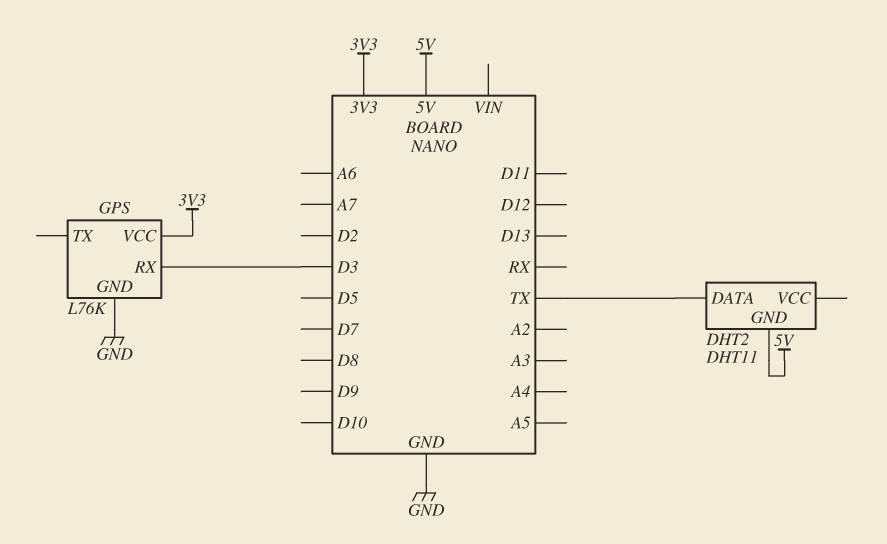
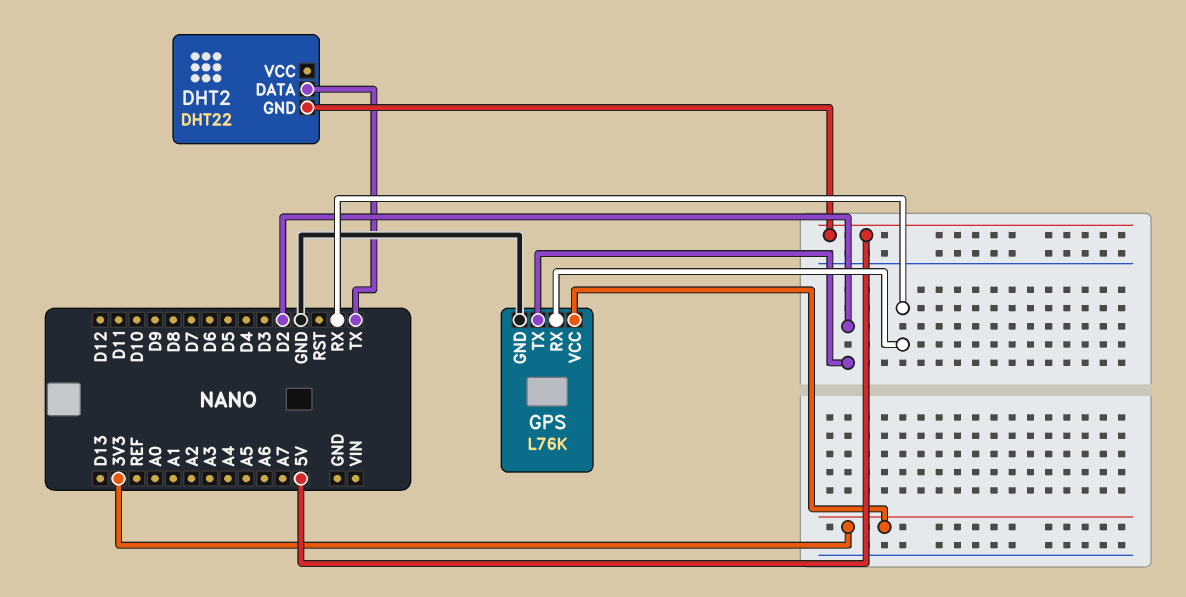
DHT2: DHT11 -> DHT22
GPS pin RX: D3 -> RX
GPS pin TX: none -> D2

